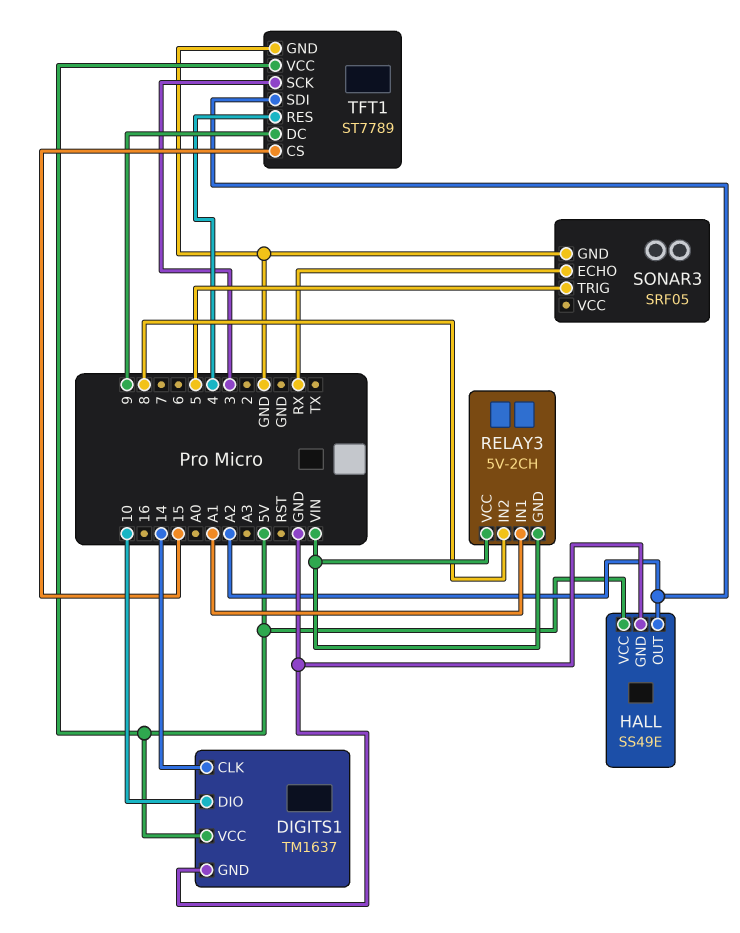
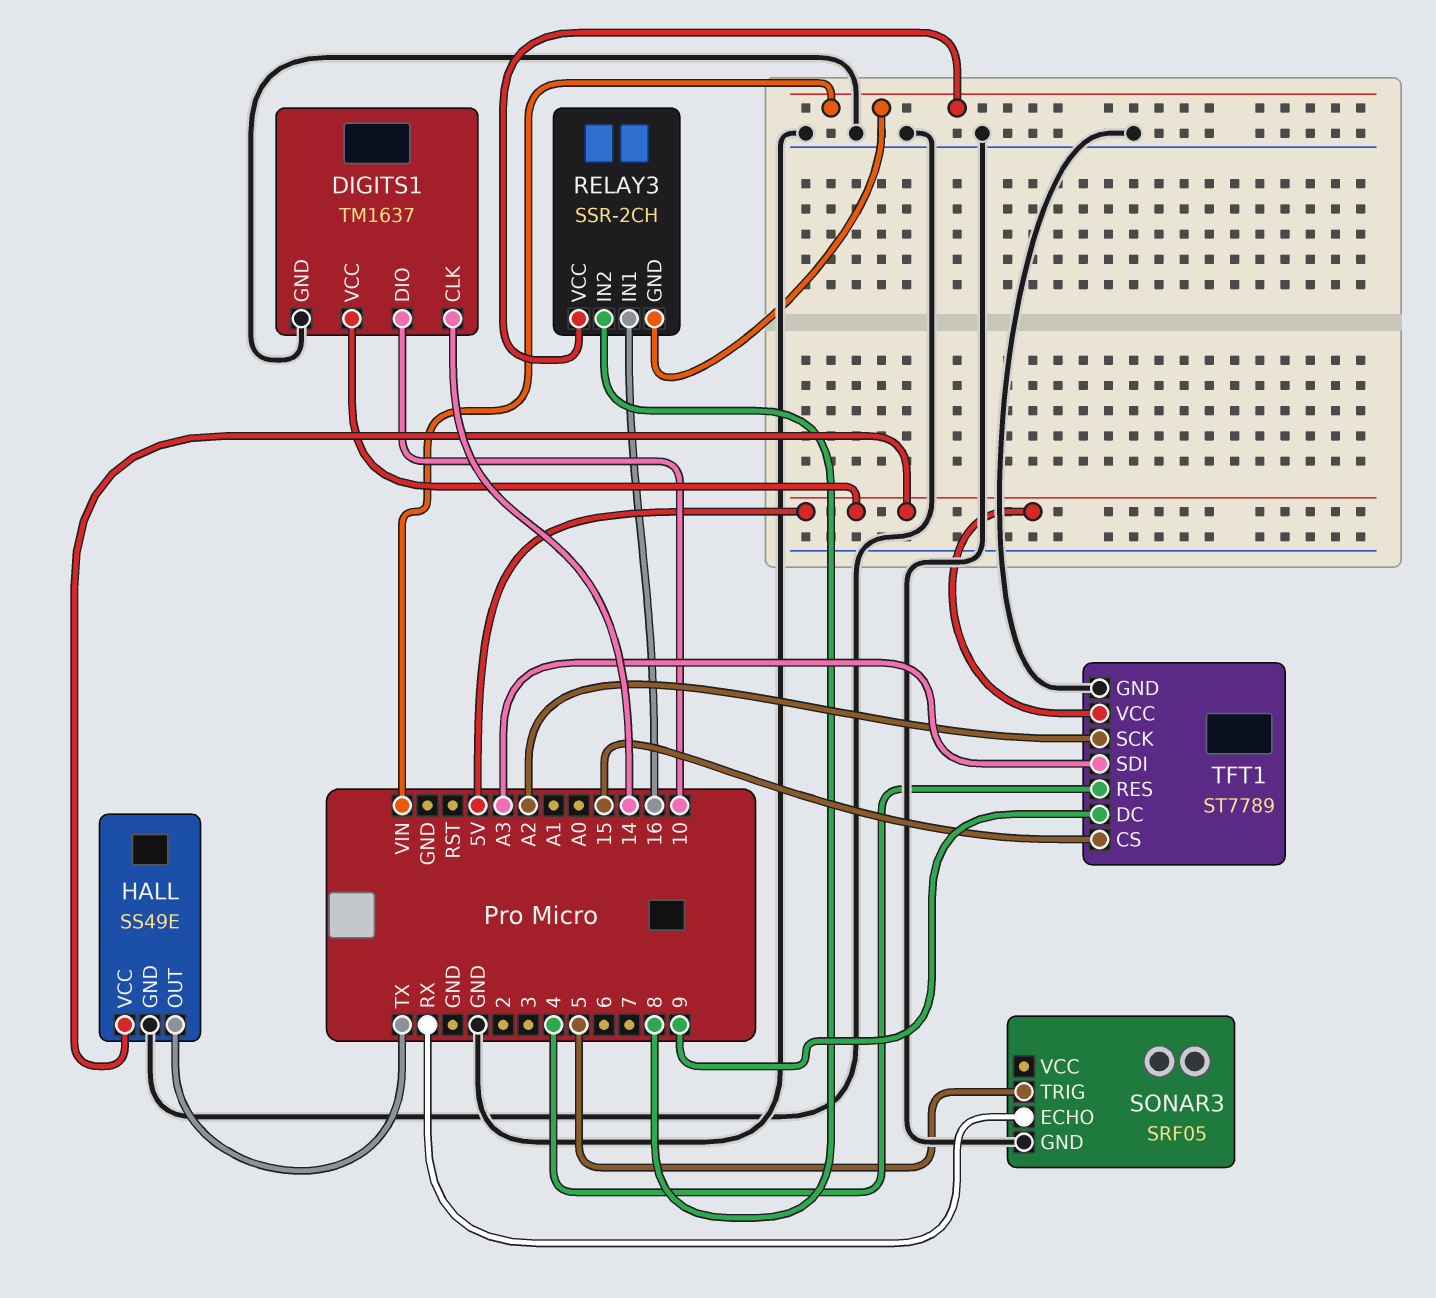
HALL pin OUT: A2 -> TX
RELAY3: 5V-2CH -> SSR-2CH
RELAY3 pin IN1: A1 -> 16
TFT1 pin SCK: 3 -> A2
TFT1 pin SDI: A2 -> A3

